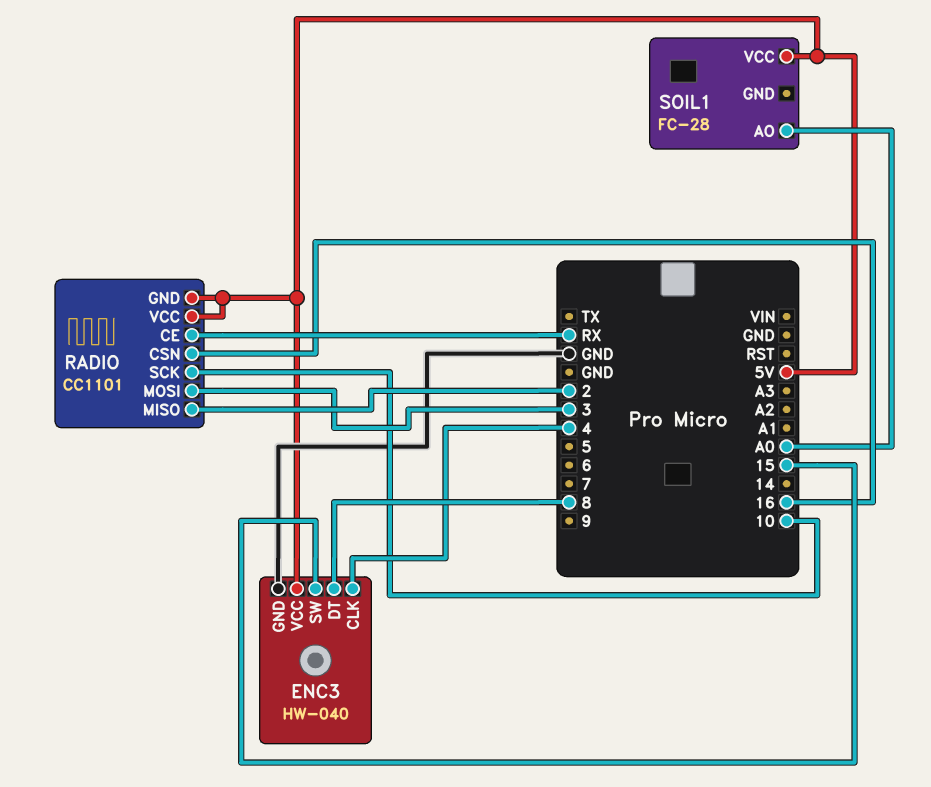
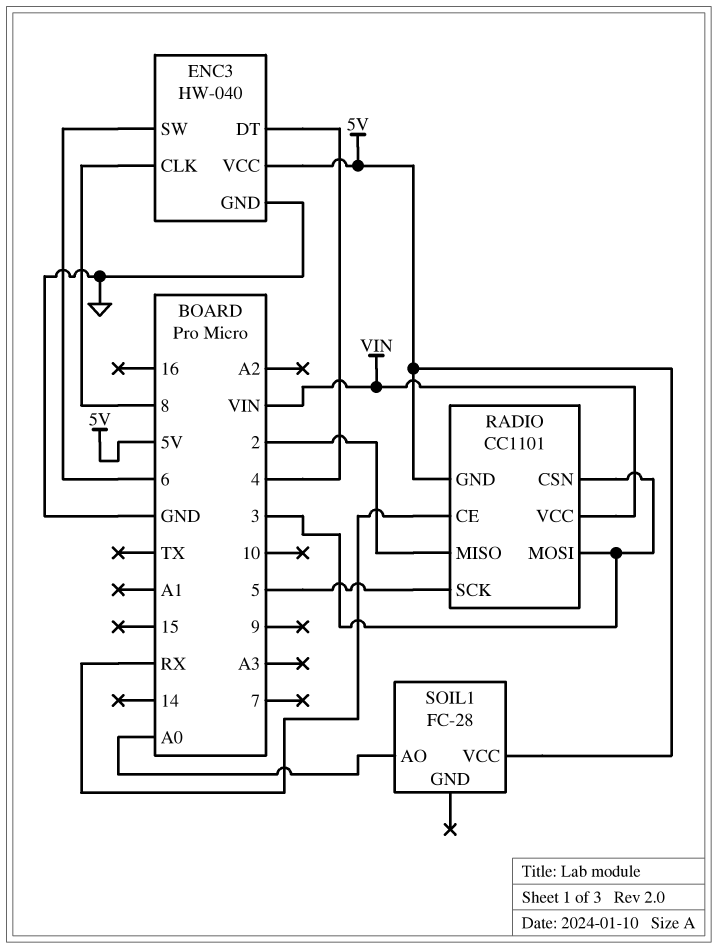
ENC3 pin CLK: 4 -> 8
ENC3 pin DT: 8 -> 4
ENC3 pin SW: 15 -> 6
RADIO pin CSN: 16 -> 3
RADIO pin SCK: 10 -> 5
RADIO pin VCC: 5V -> VIN

